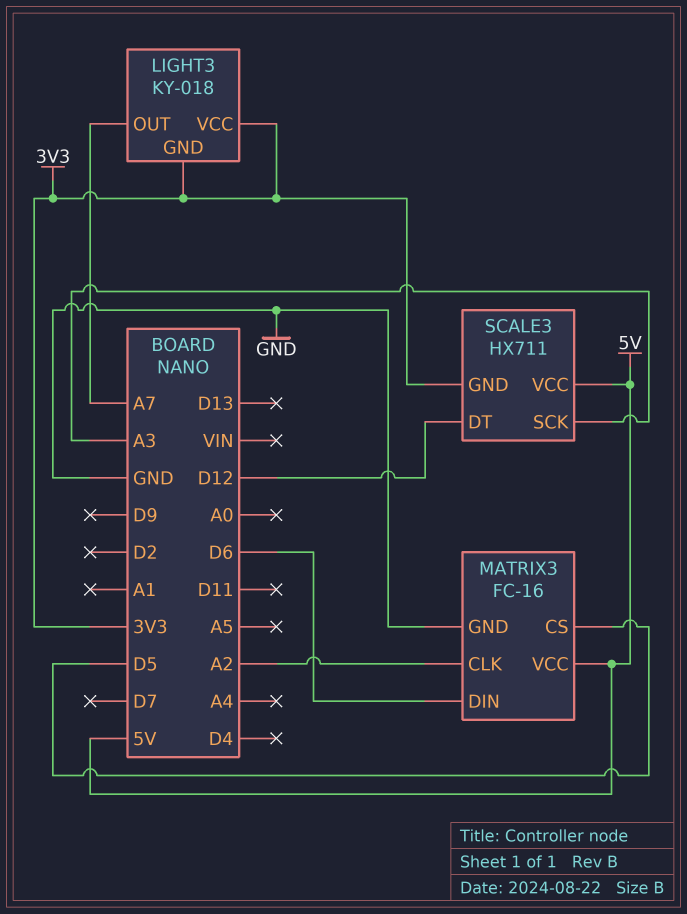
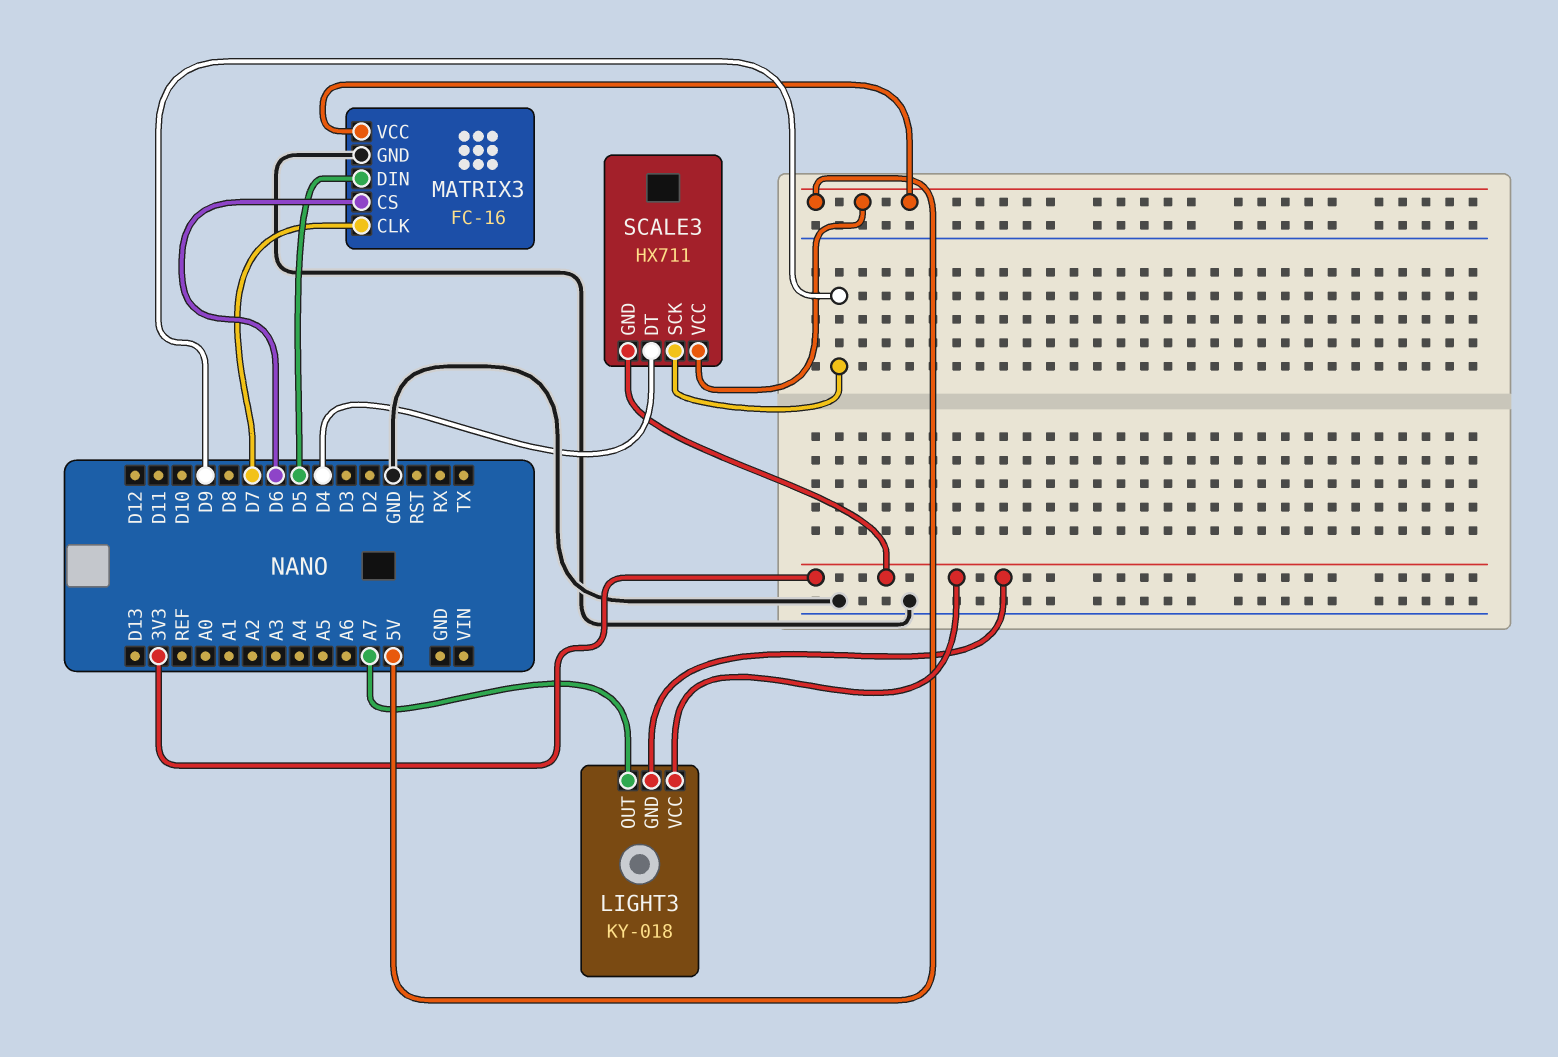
MATRIX3 pin CLK: A2 -> D7
MATRIX3 pin CS: D5 -> D6
MATRIX3 pin DIN: D6 -> D5
SCALE3 pin DT: D12 -> D4
SCALE3 pin SCK: A3 -> D9

